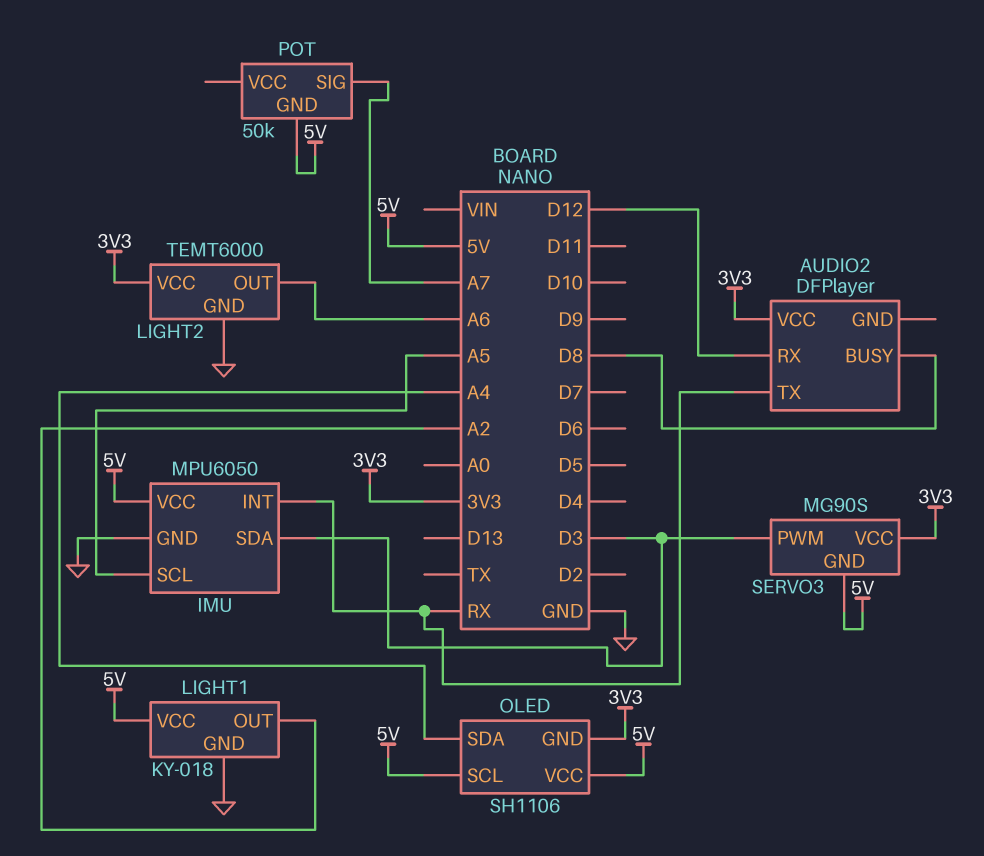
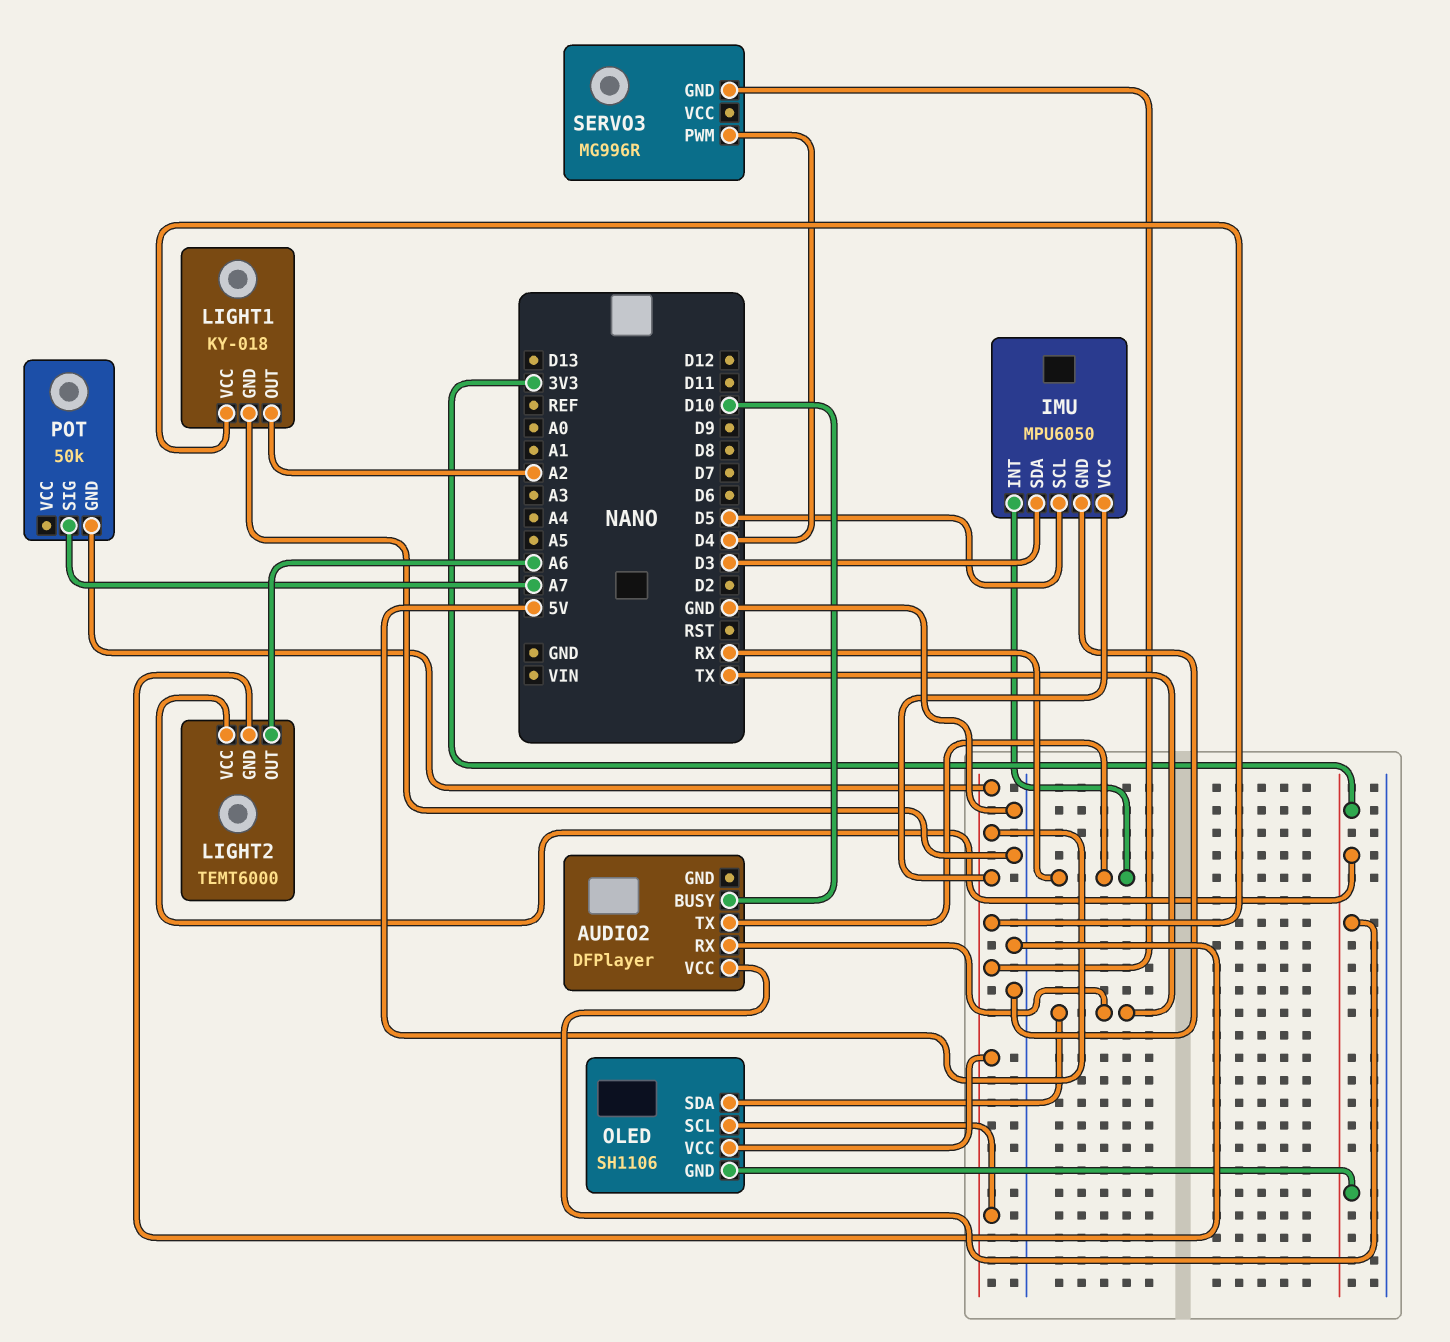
AUDIO2 pin BUSY: D8 -> D10
AUDIO2 pin RX: D12 -> TX
IMU pin SCL: A5 -> D5
OLED pin SDA: A4 -> TX
SERVO3: MG90S -> MG996R
SERVO3 pin PWM: D3 -> D4
SERVO3 pin VCC: 3V3 -> none

